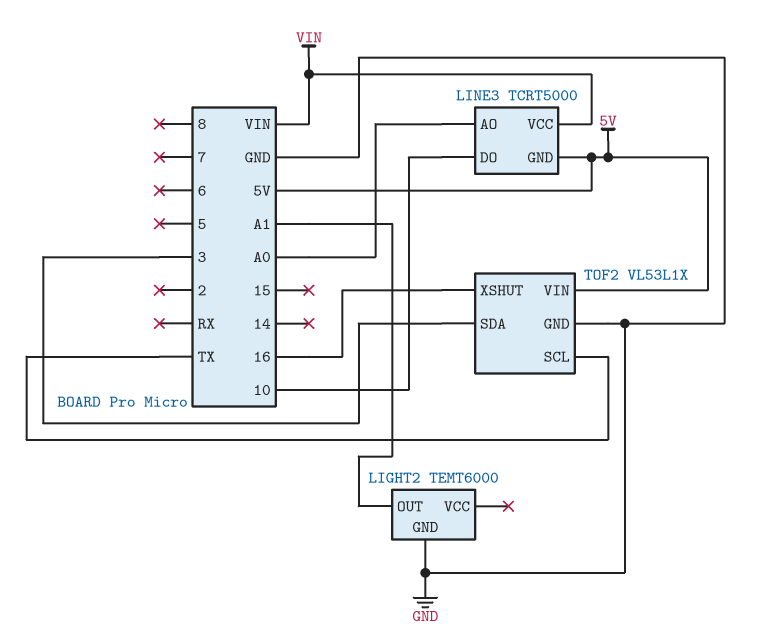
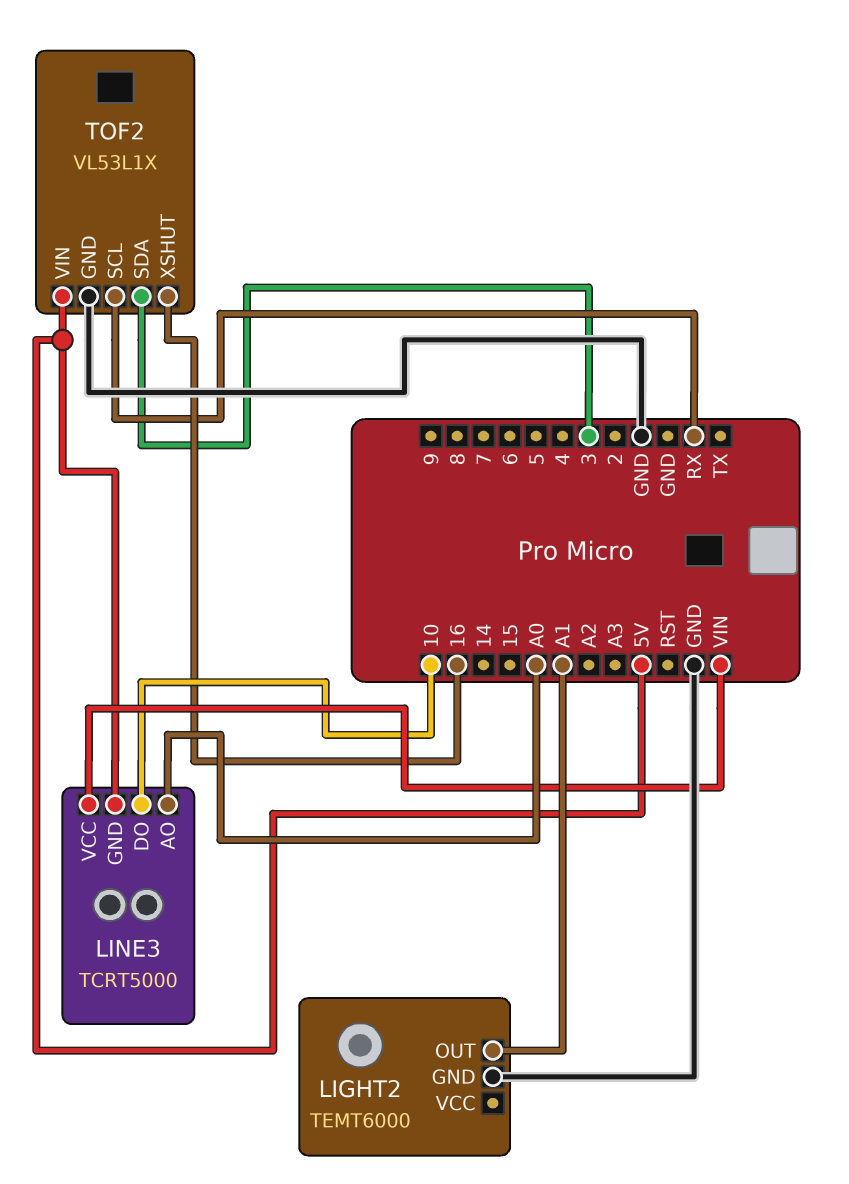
TOF2 pin SCL: TX -> RX

